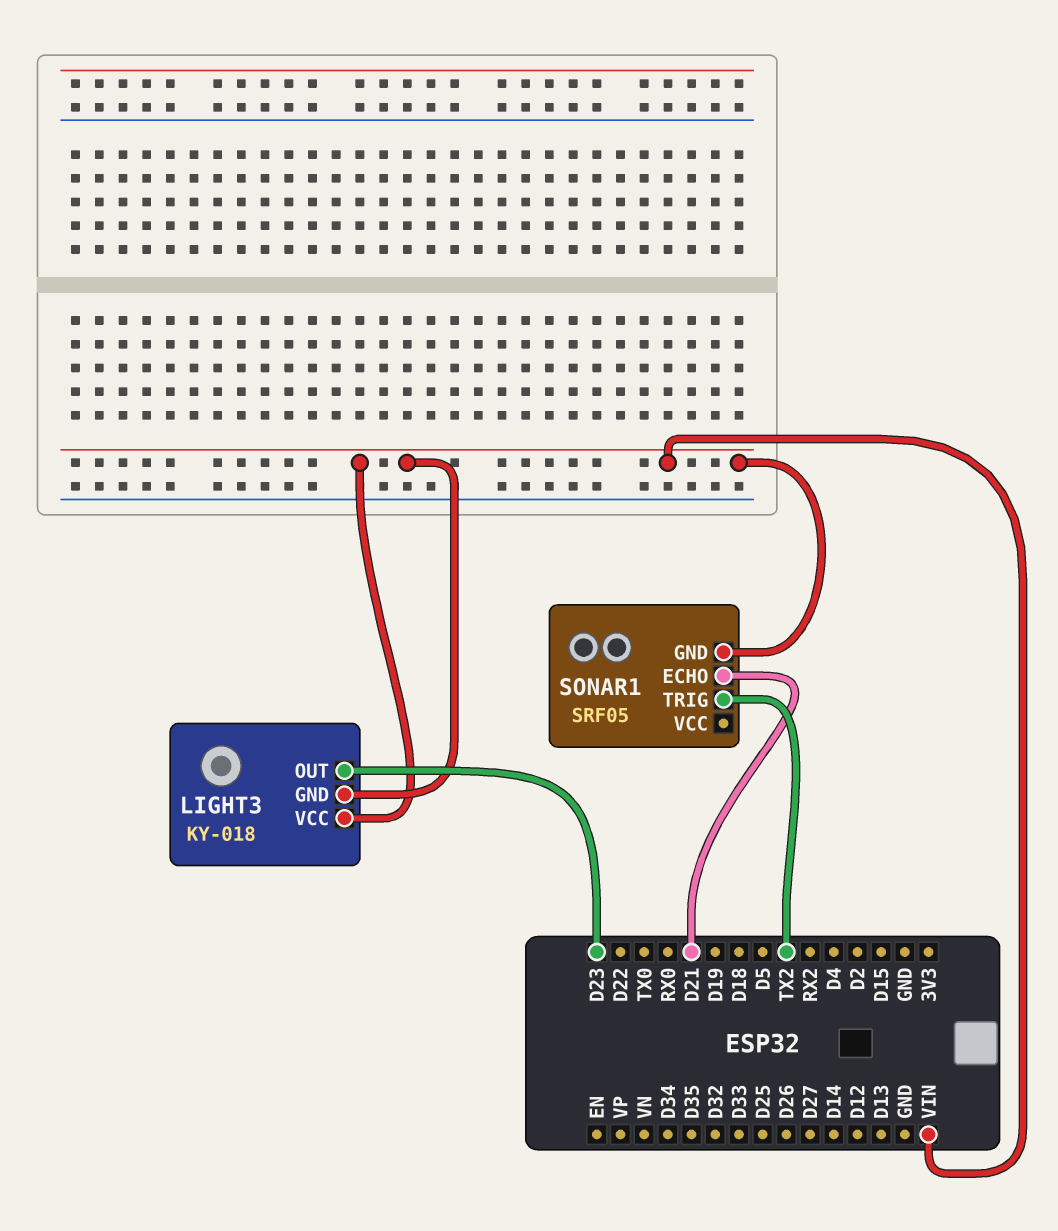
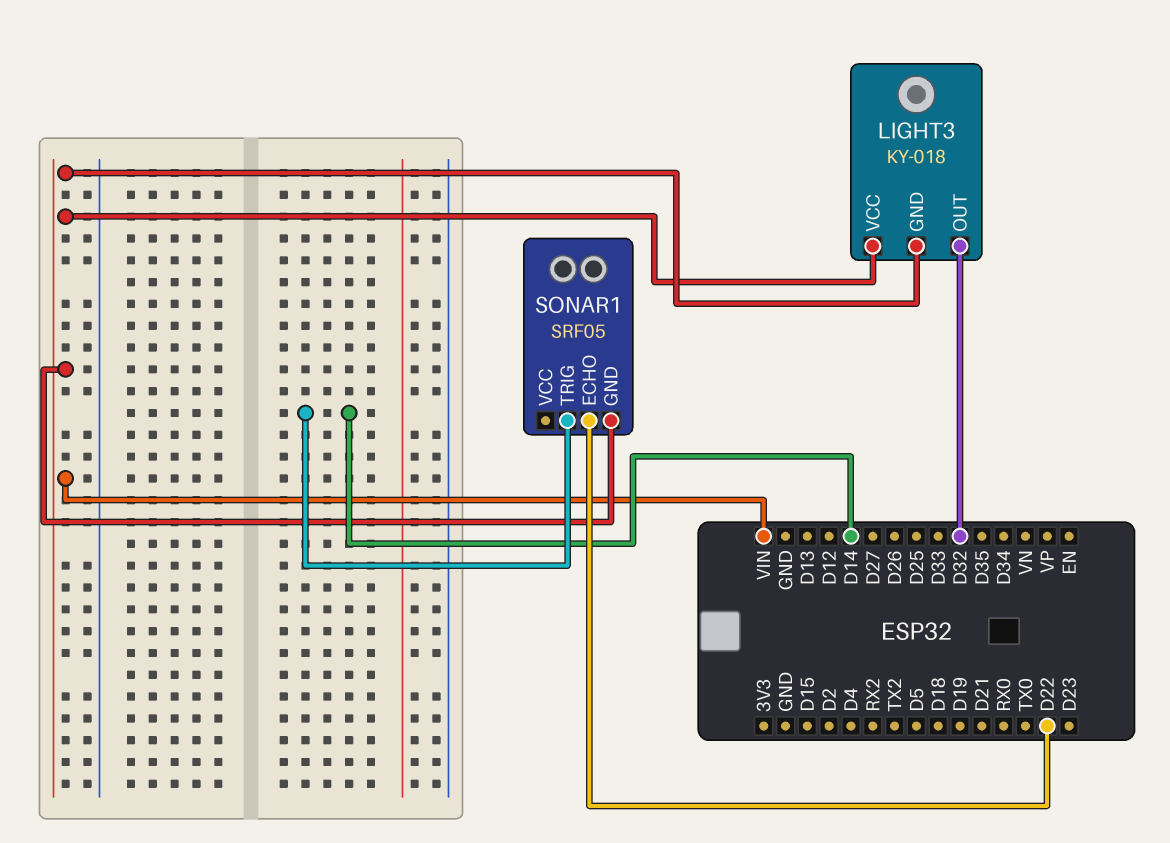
LIGHT3 pin OUT: D23 -> D32
SONAR1 pin ECHO: D21 -> D22
SONAR1 pin TRIG: TX2 -> D14

